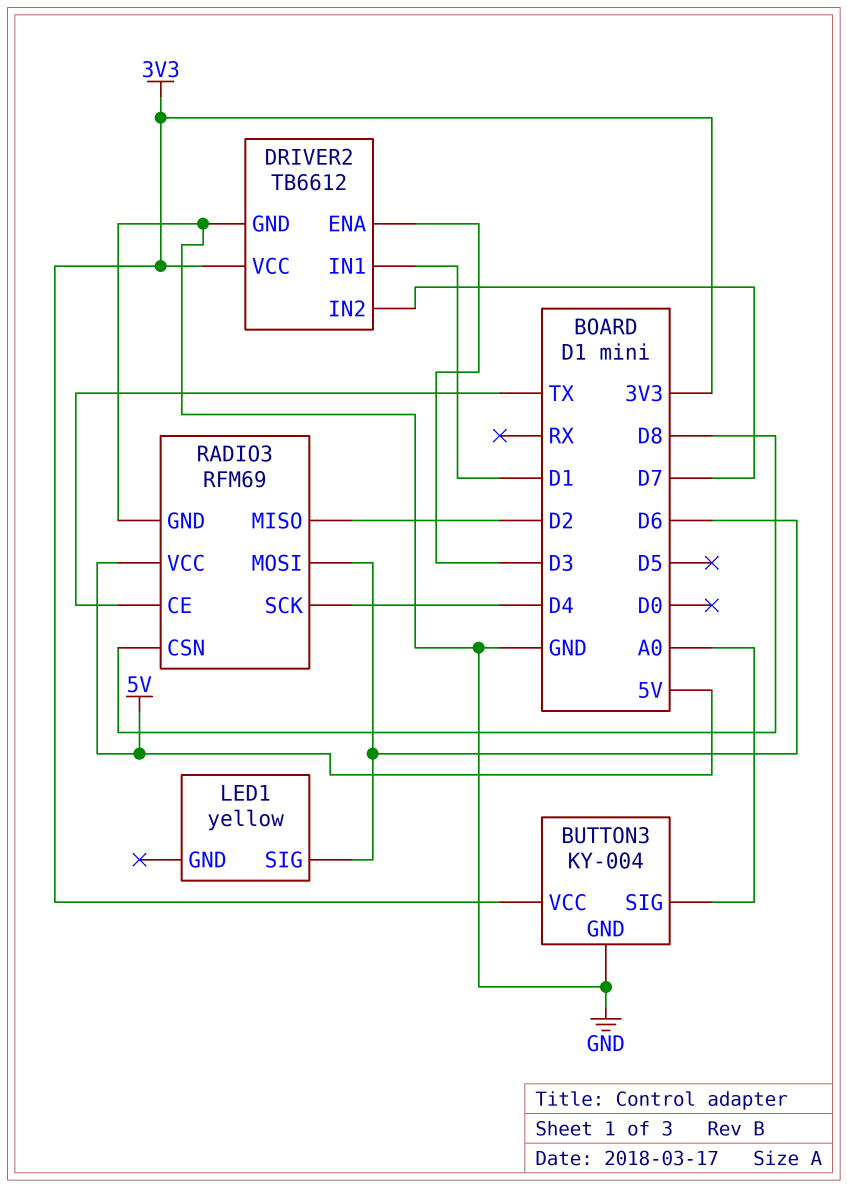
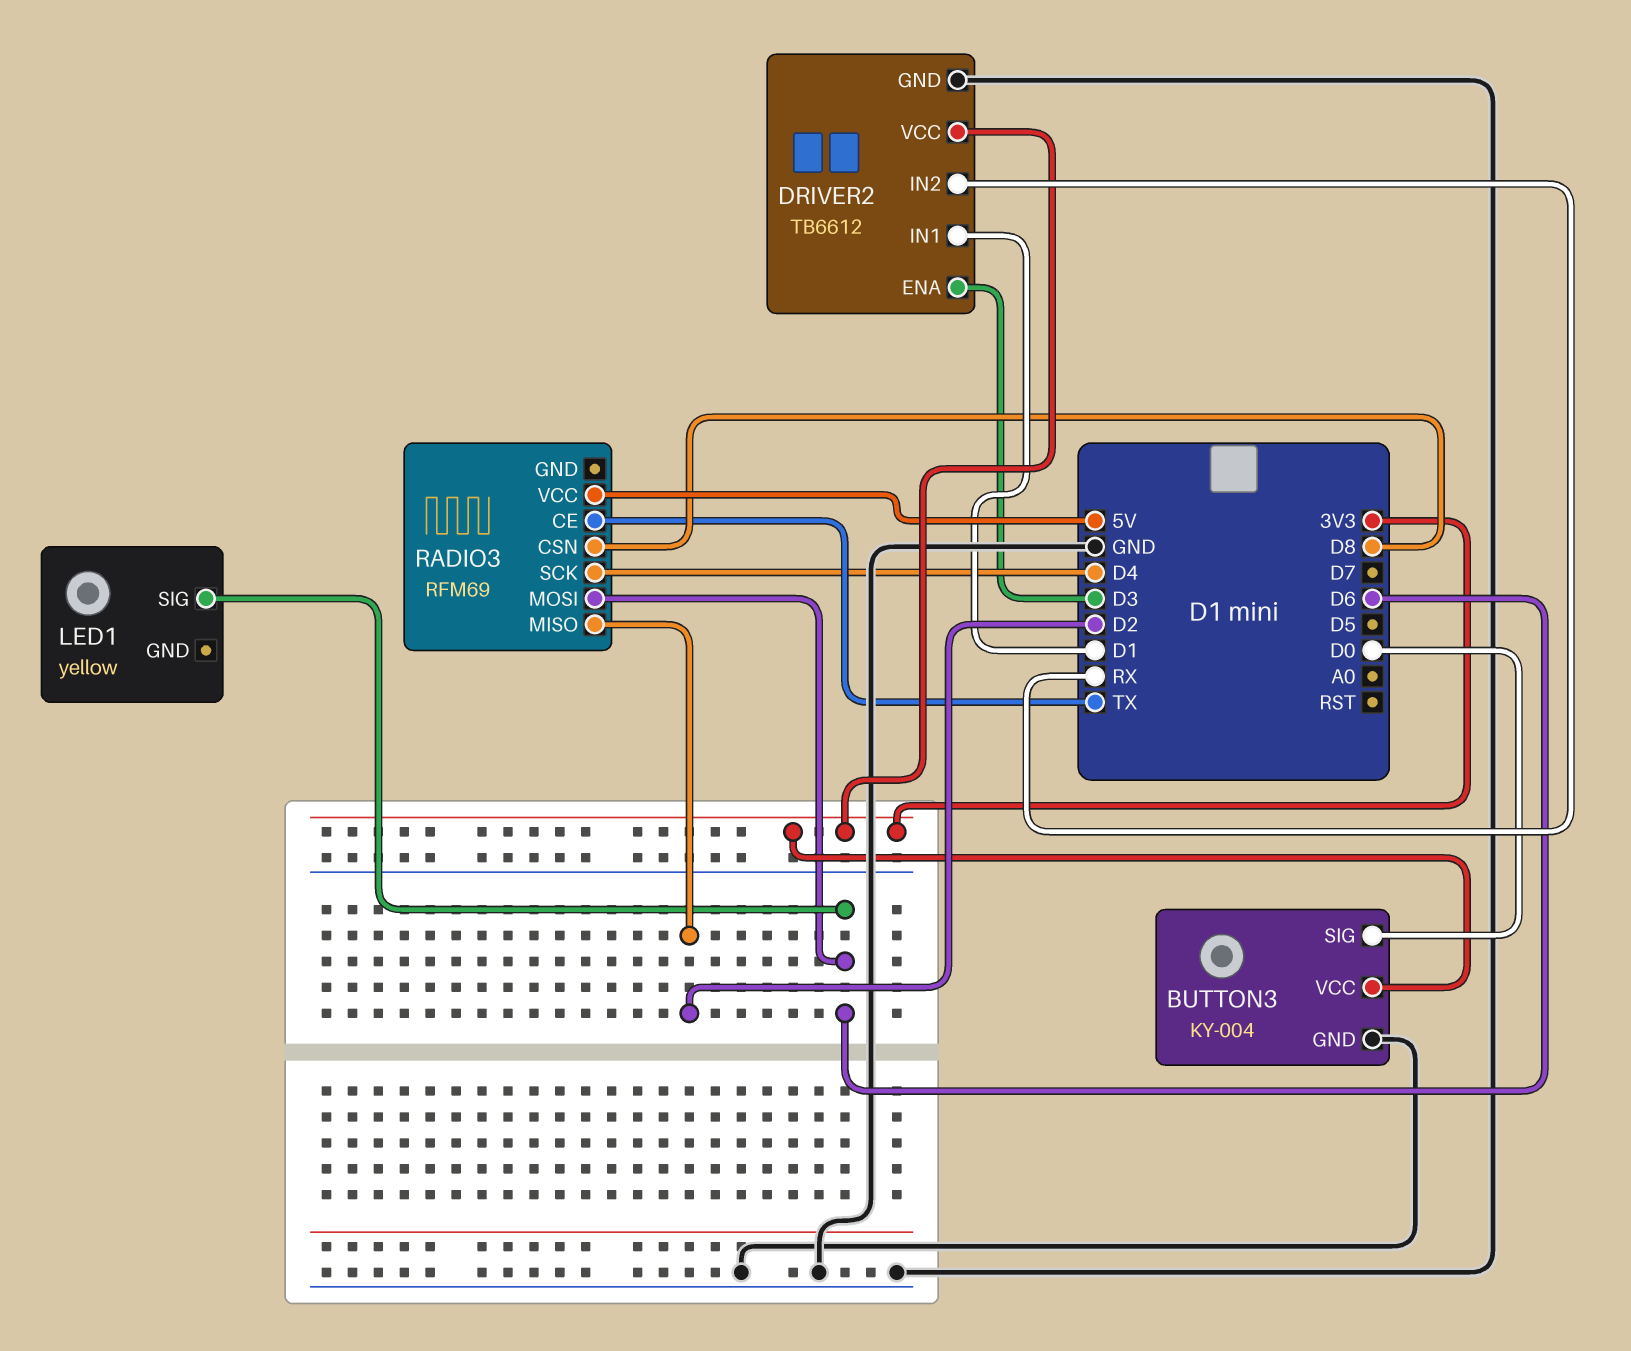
BUTTON3 pin SIG: A0 -> D0
DRIVER2 pin IN2: D7 -> RX
RADIO3 pin GND: GND -> none

